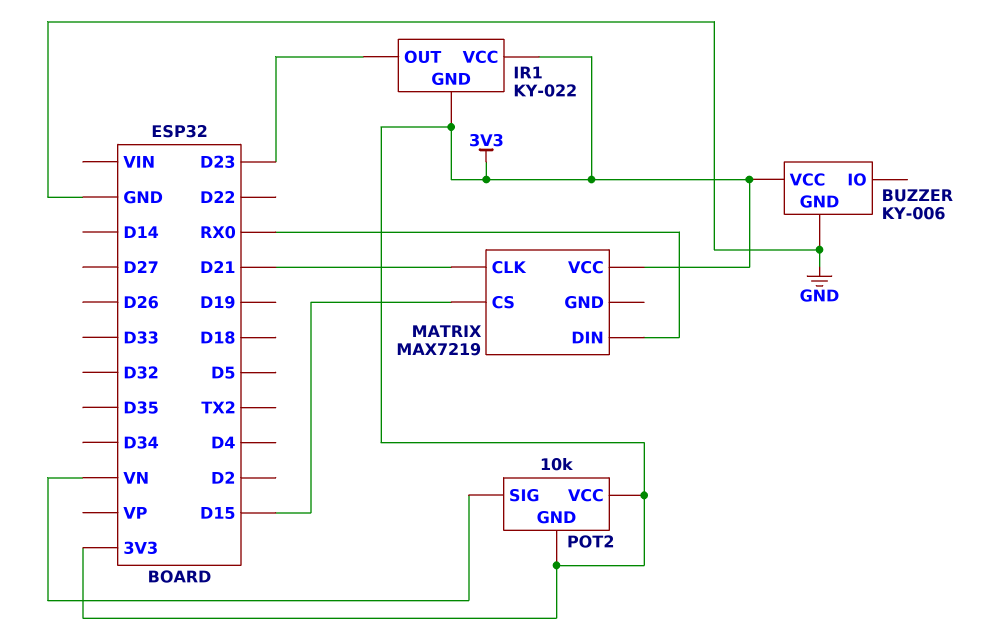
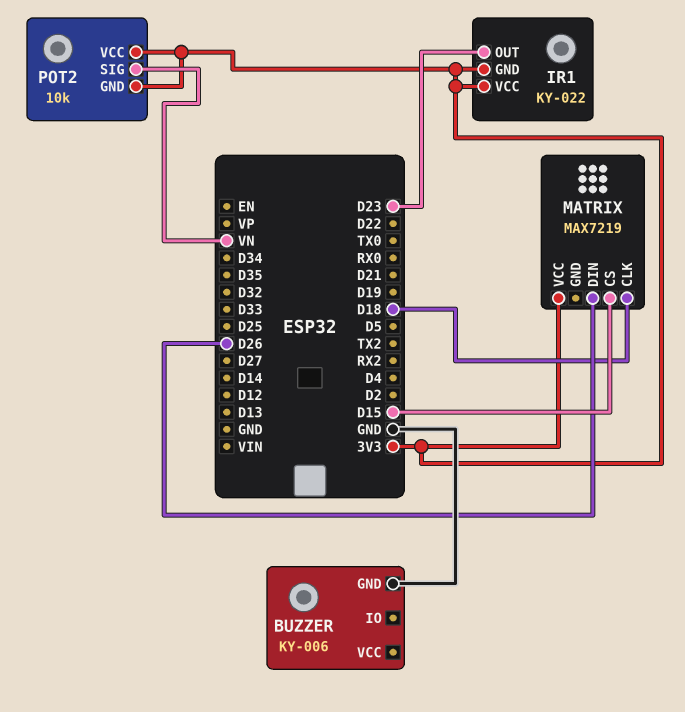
BUZZER pin VCC: 3V3 -> none
MATRIX pin CLK: D21 -> D18
MATRIX pin DIN: RX0 -> D26

